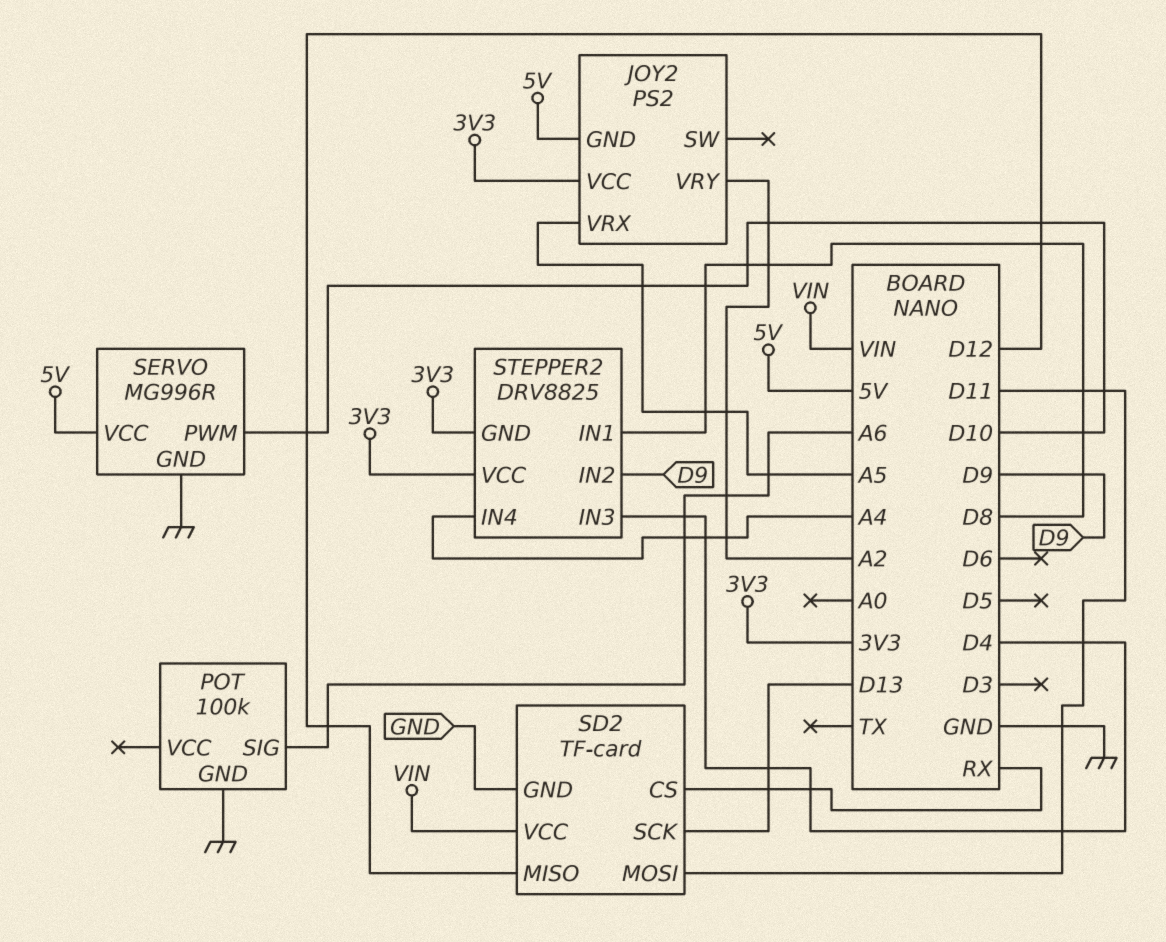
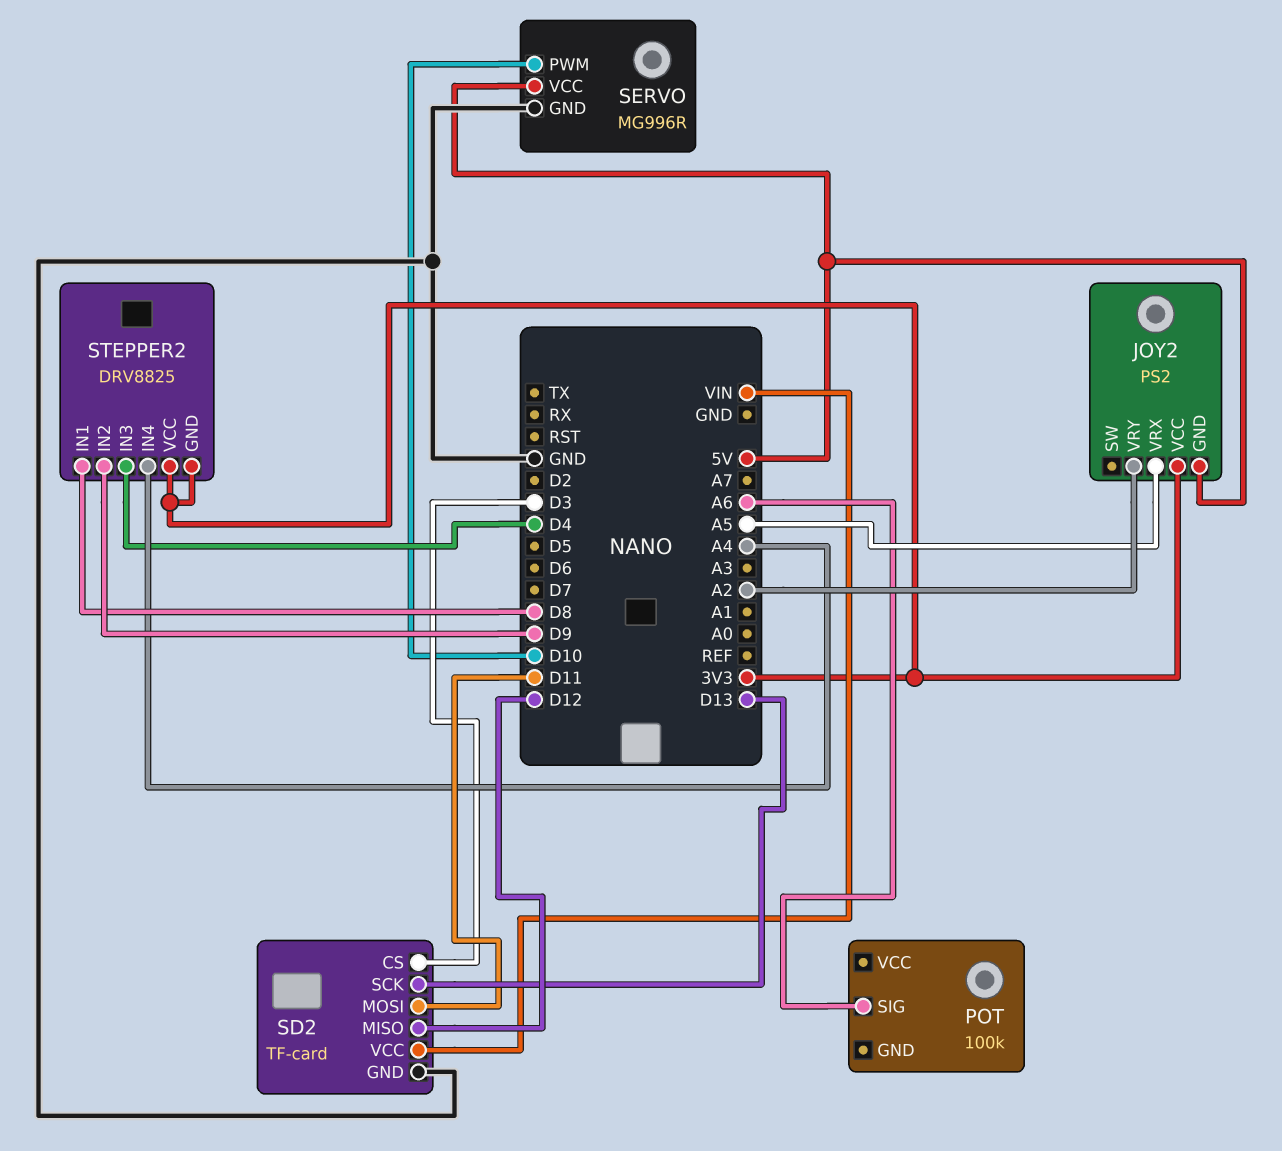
POT pin GND: GND -> none
SD2 pin CS: RX -> D3

